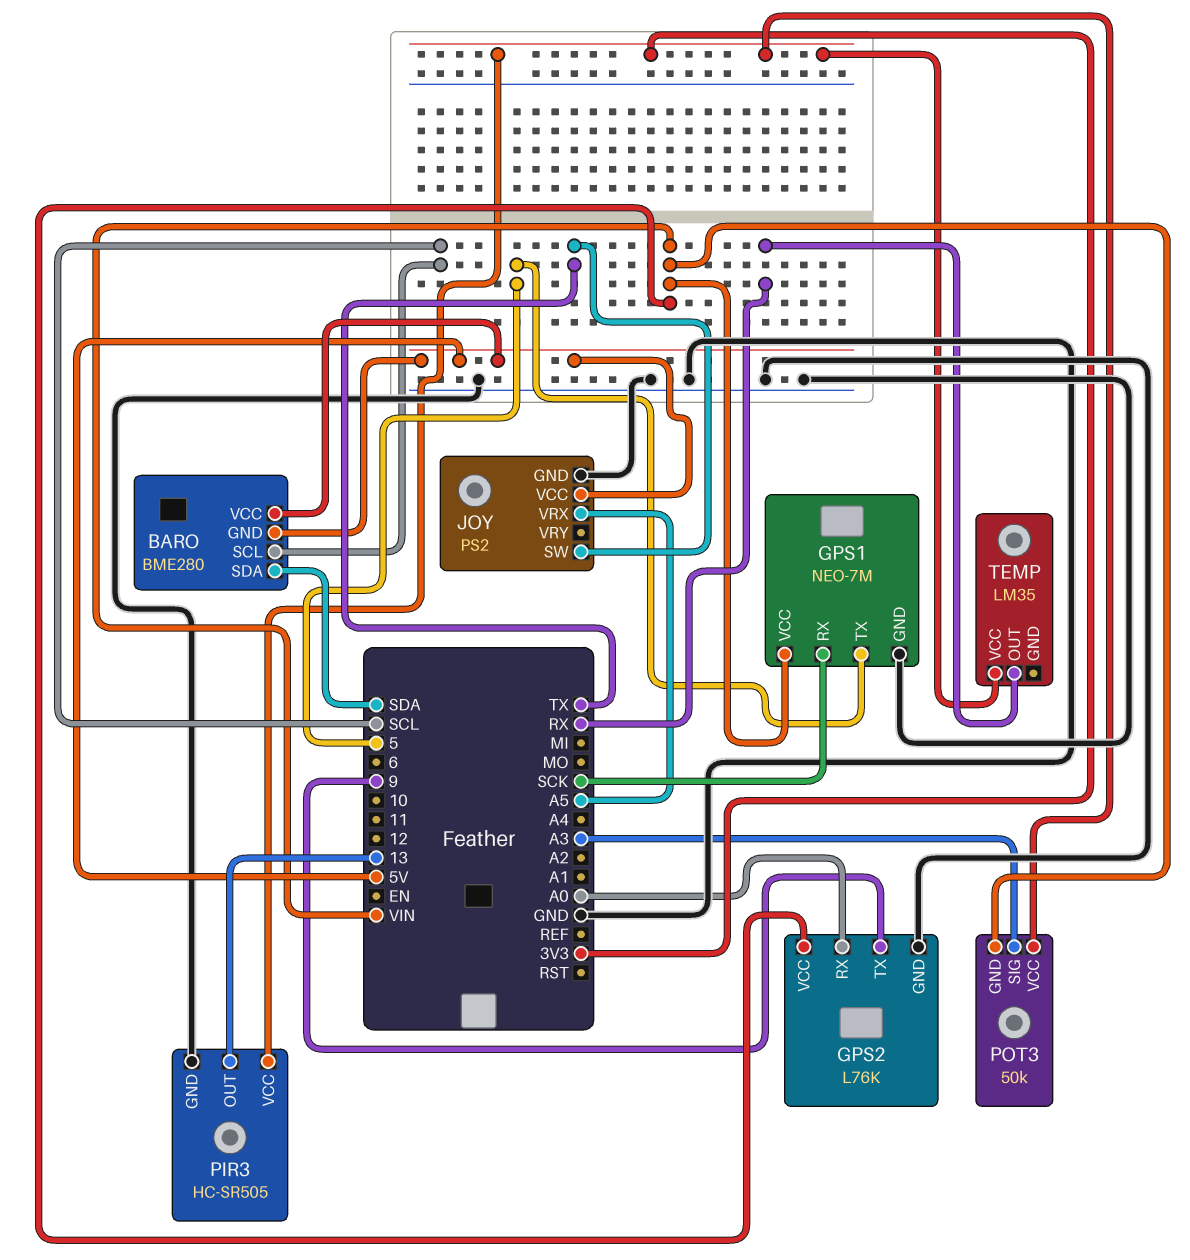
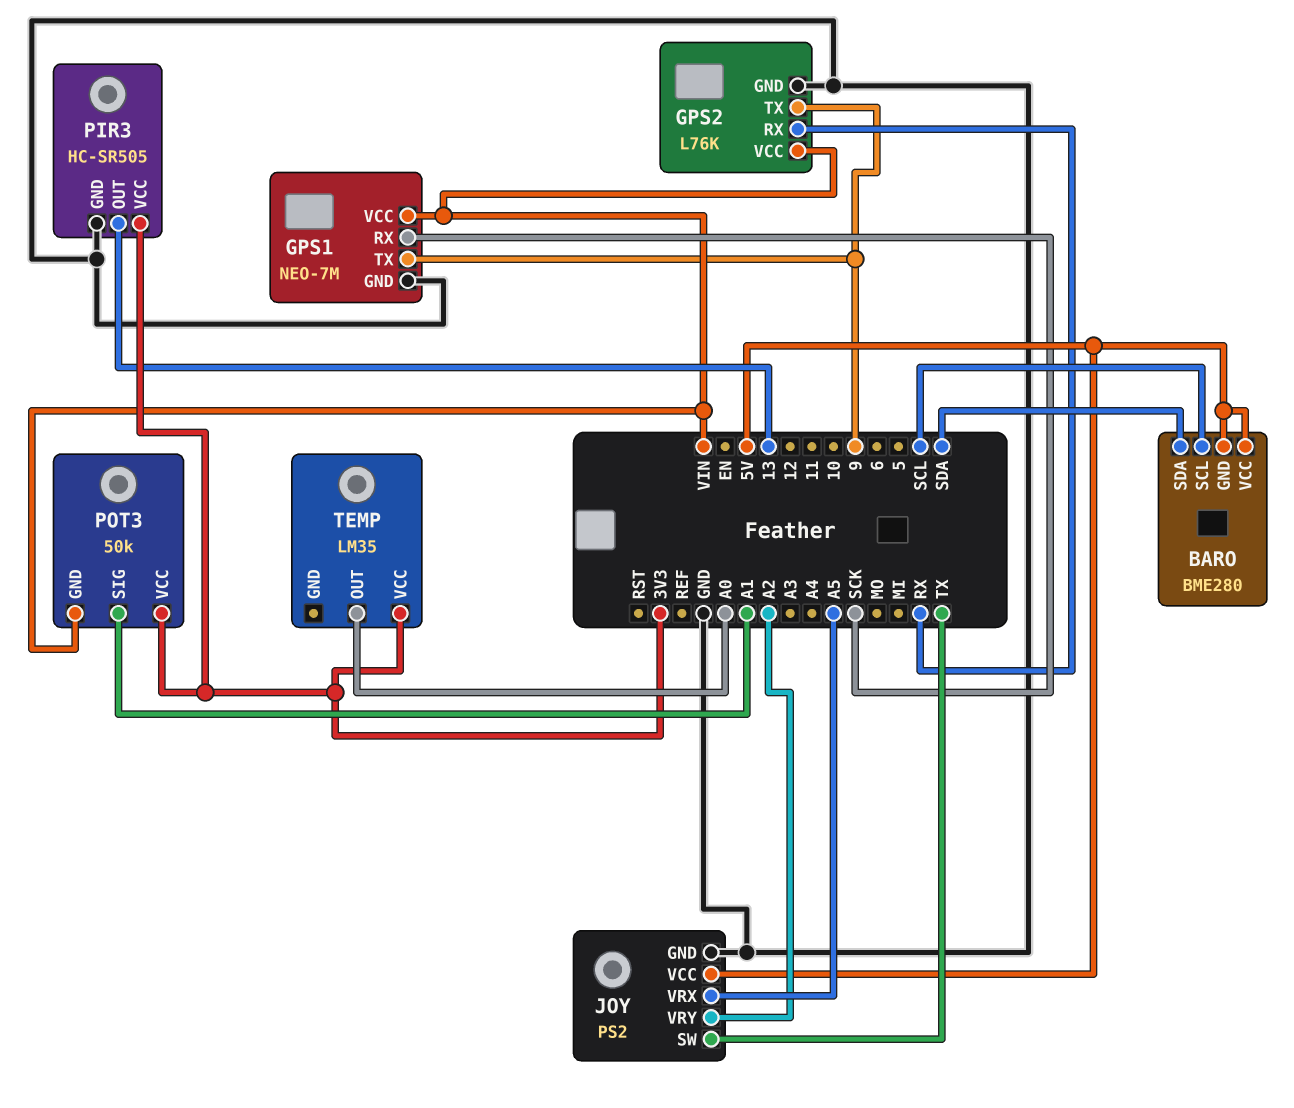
GPS1 pin TX: 5 -> 9
GPS2 pin RX: A0 -> RX
JOY pin VRY: none -> A2
POT3 pin SIG: A3 -> A1
TEMP pin OUT: RX -> A0

